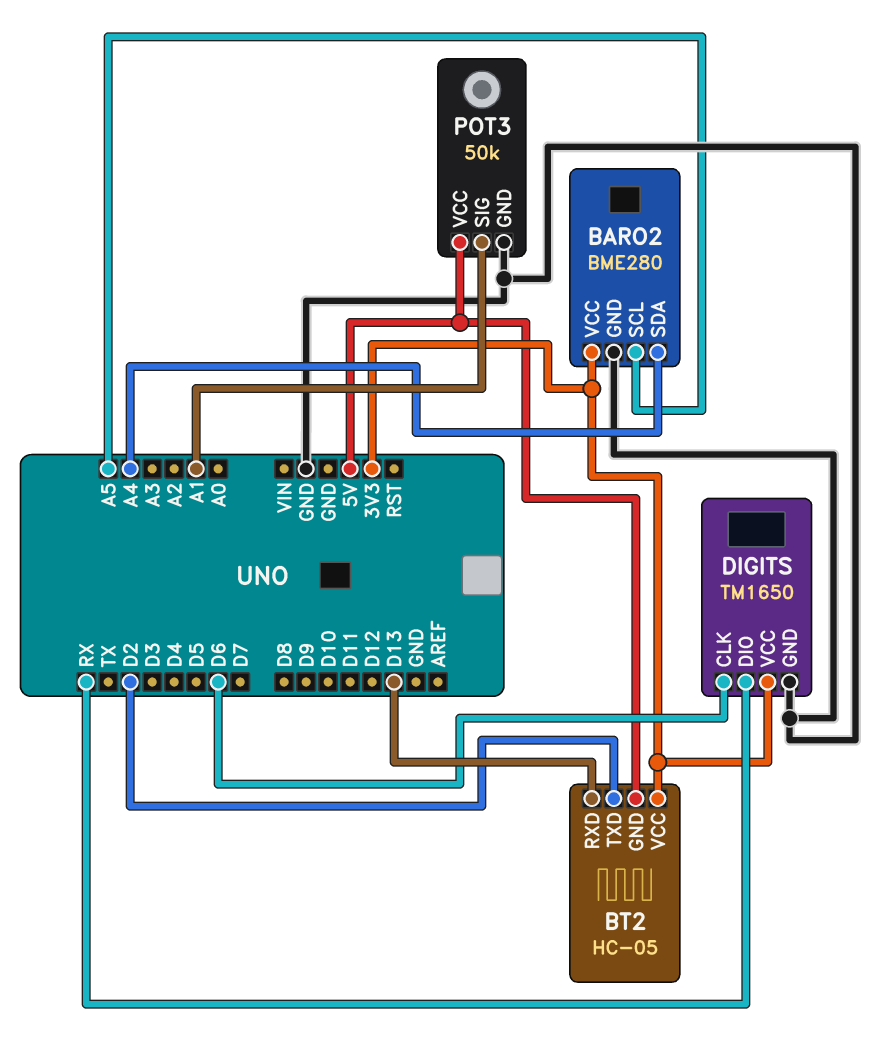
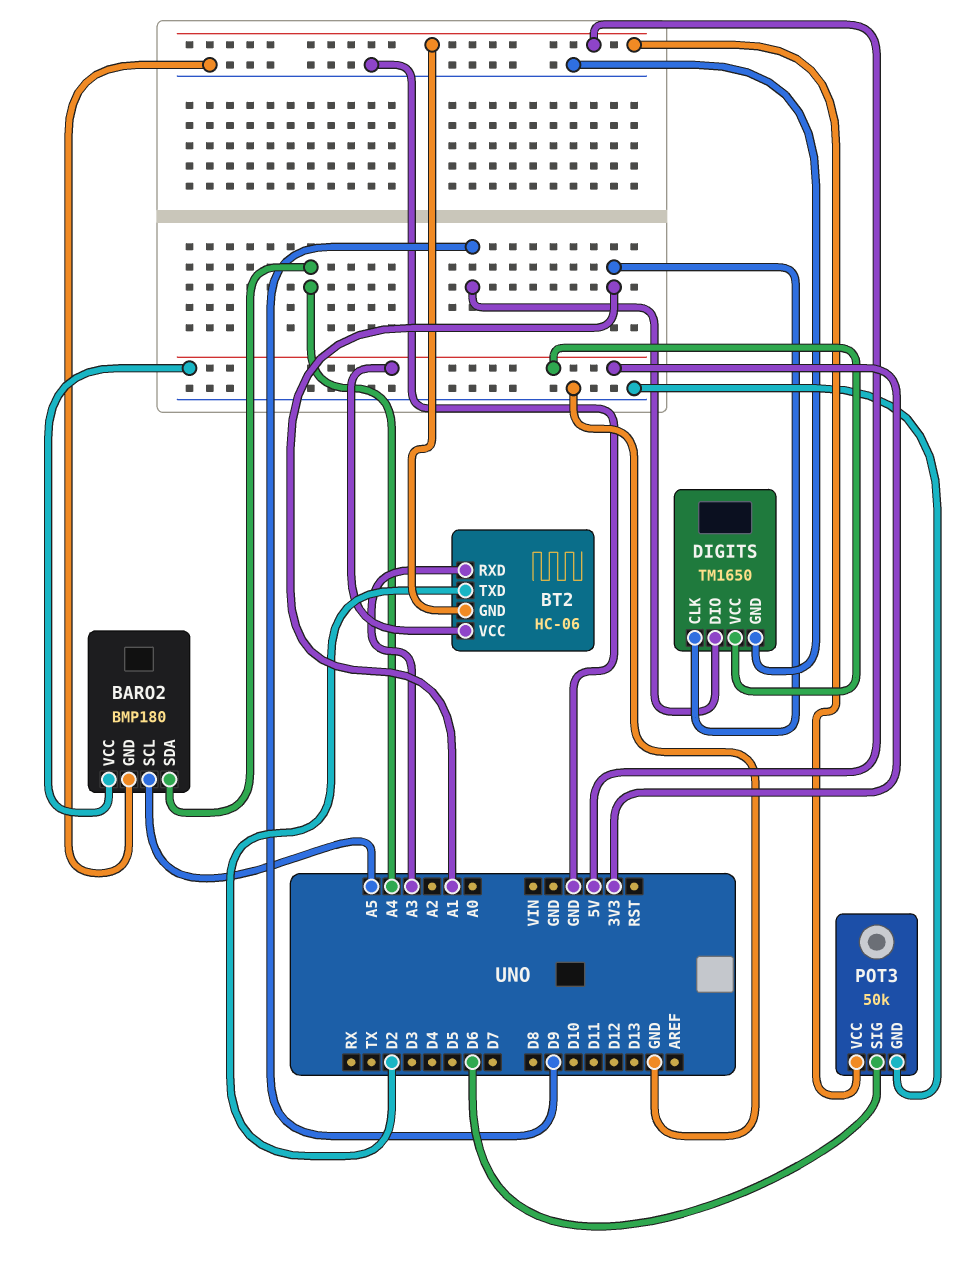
BARO2: BME280 -> BMP180
BT2: HC-05 -> HC-06
BT2 pin RXD: D13 -> A3
DIGITS pin CLK: D6 -> A1
DIGITS pin DIO: RX -> D9
POT3 pin SIG: A1 -> D6

